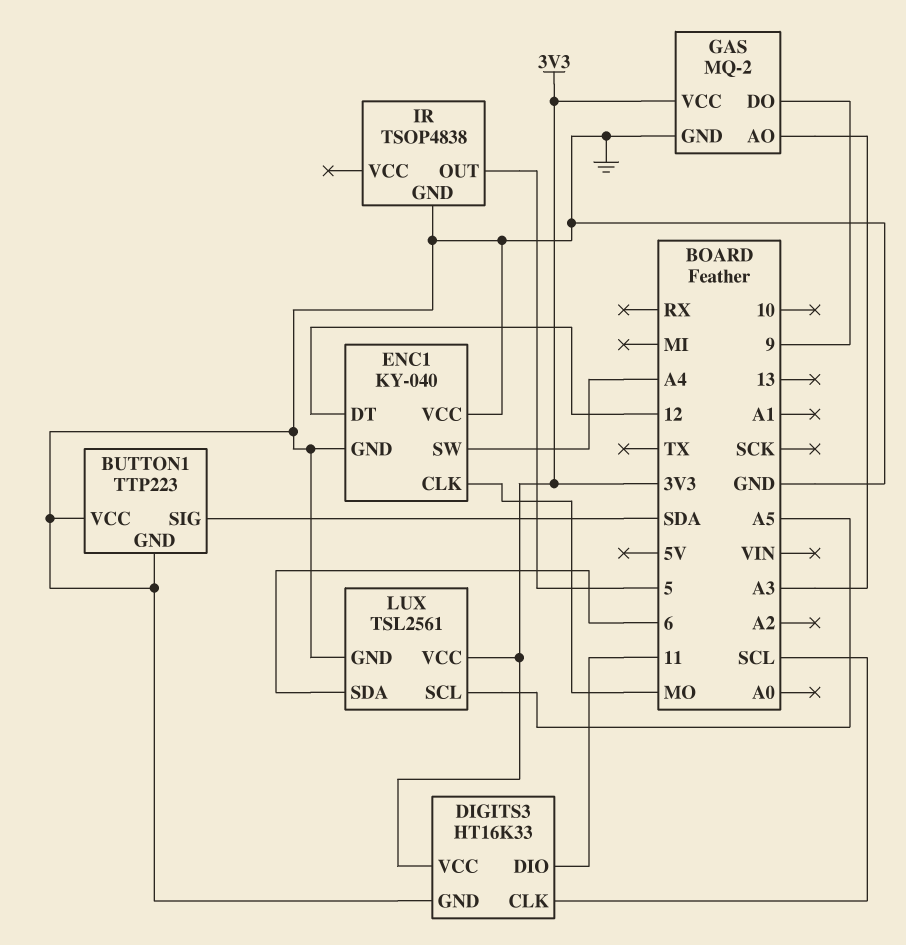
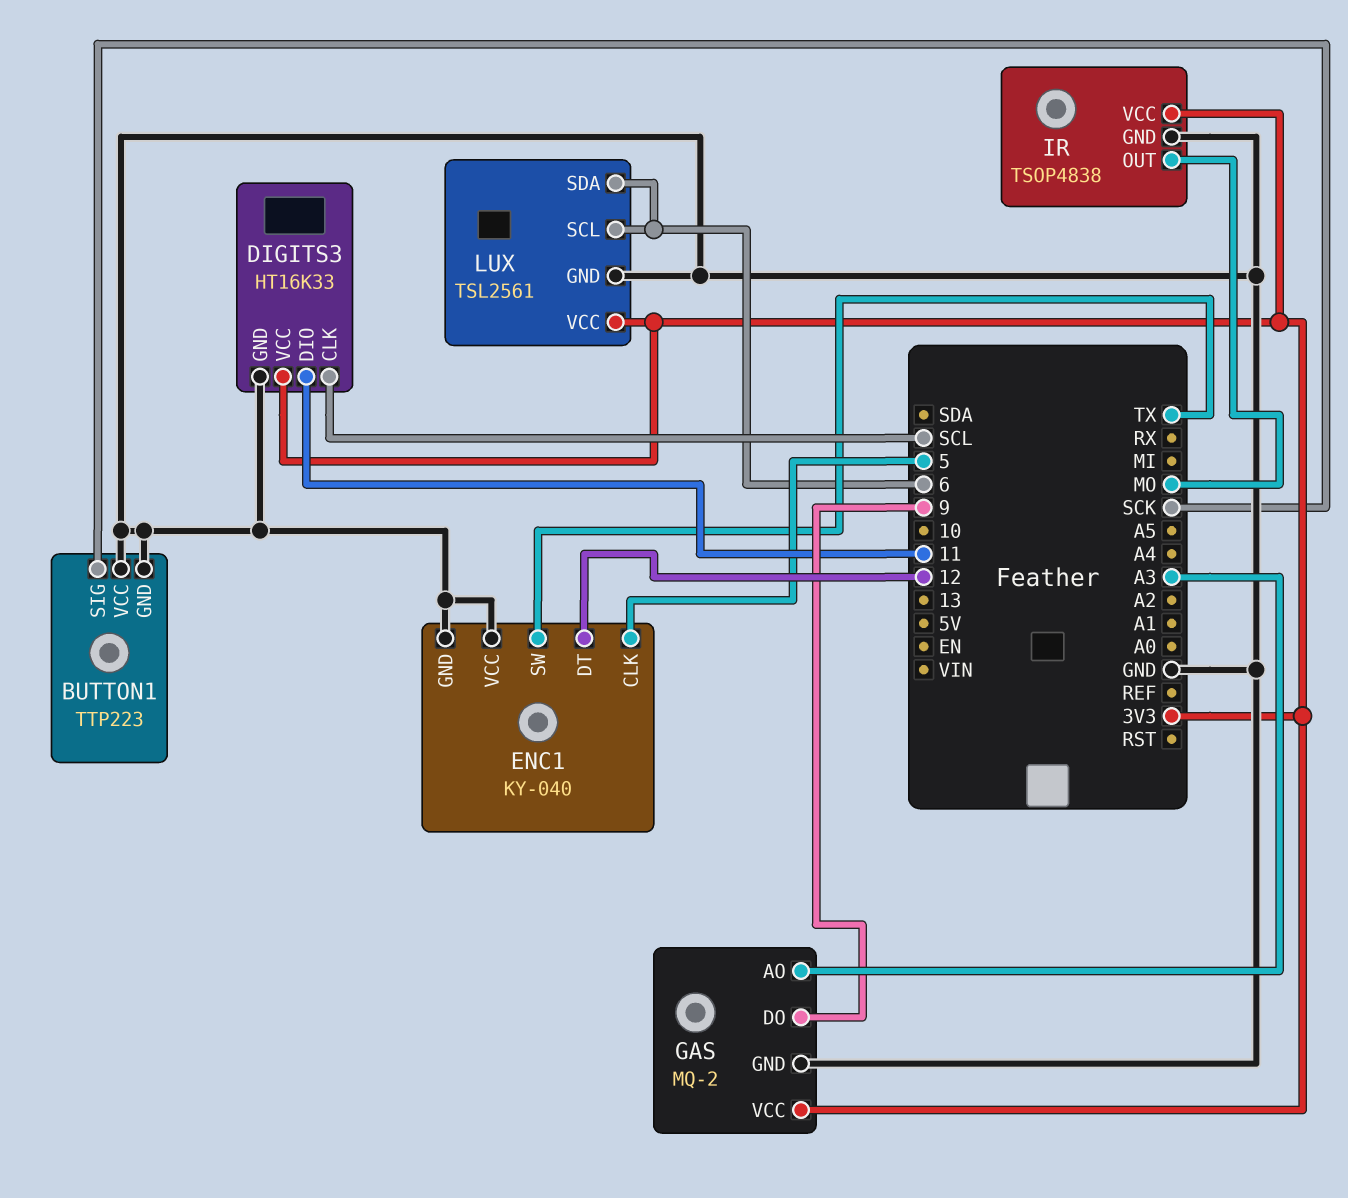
BUTTON1 pin SIG: SDA -> SCK
ENC1 pin CLK: MO -> 5
ENC1 pin SW: A4 -> TX
IR pin OUT: 5 -> MO
IR pin VCC: none -> 3V3
LUX pin SCL: A5 -> 6

